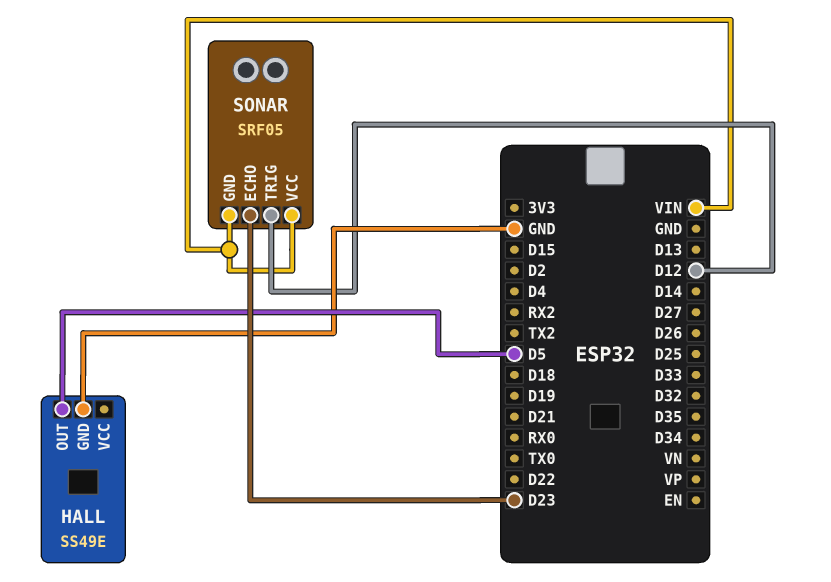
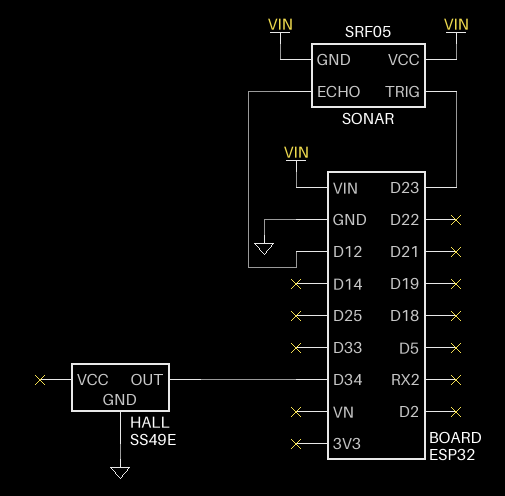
HALL pin OUT: D5 -> D34
SONAR pin ECHO: D23 -> D12
SONAR pin TRIG: D12 -> D23

